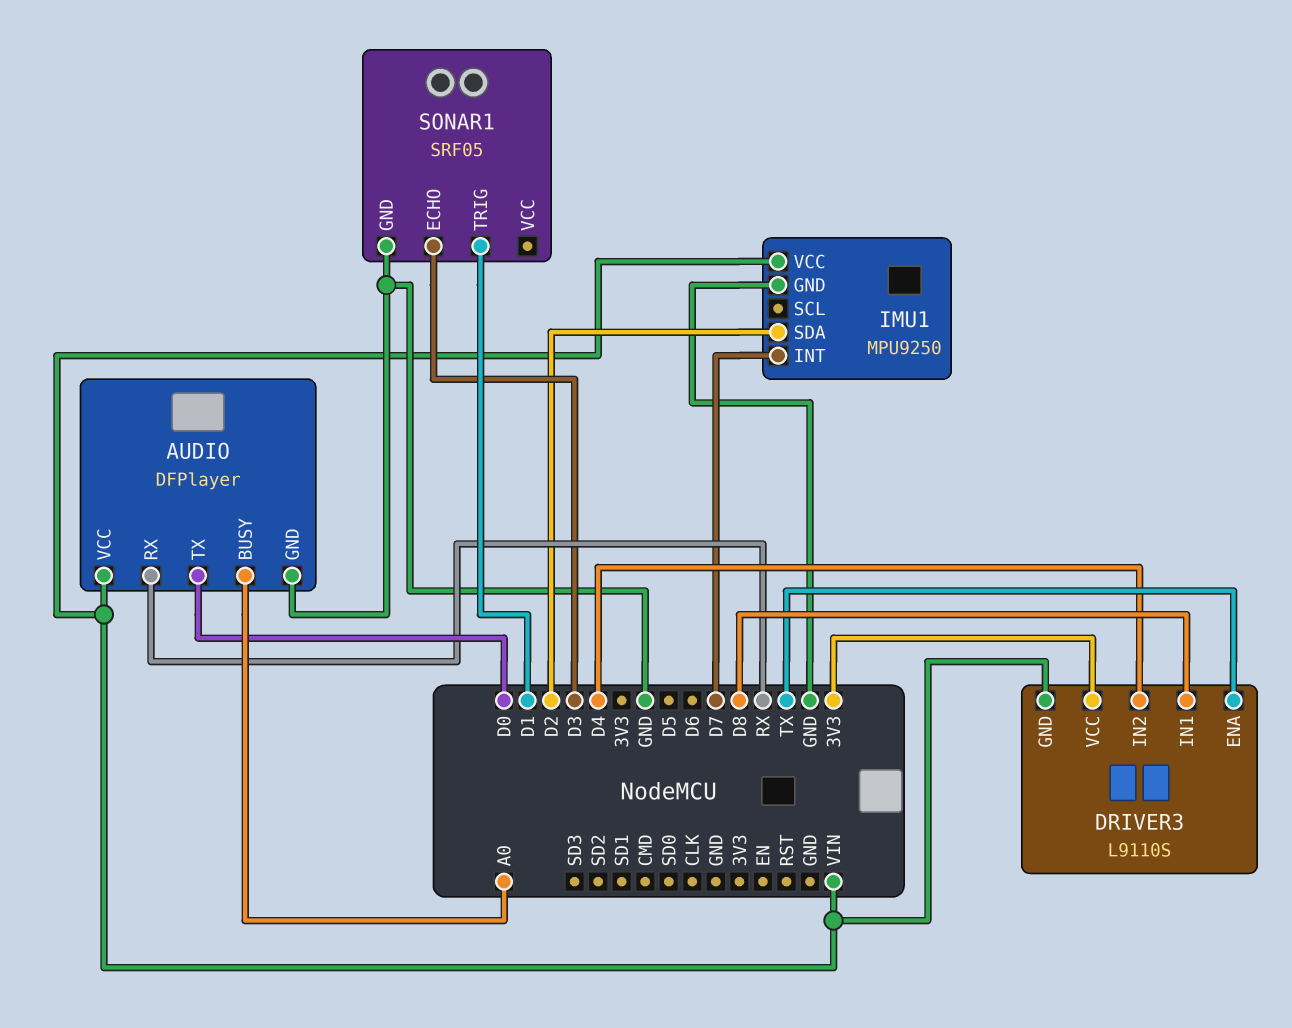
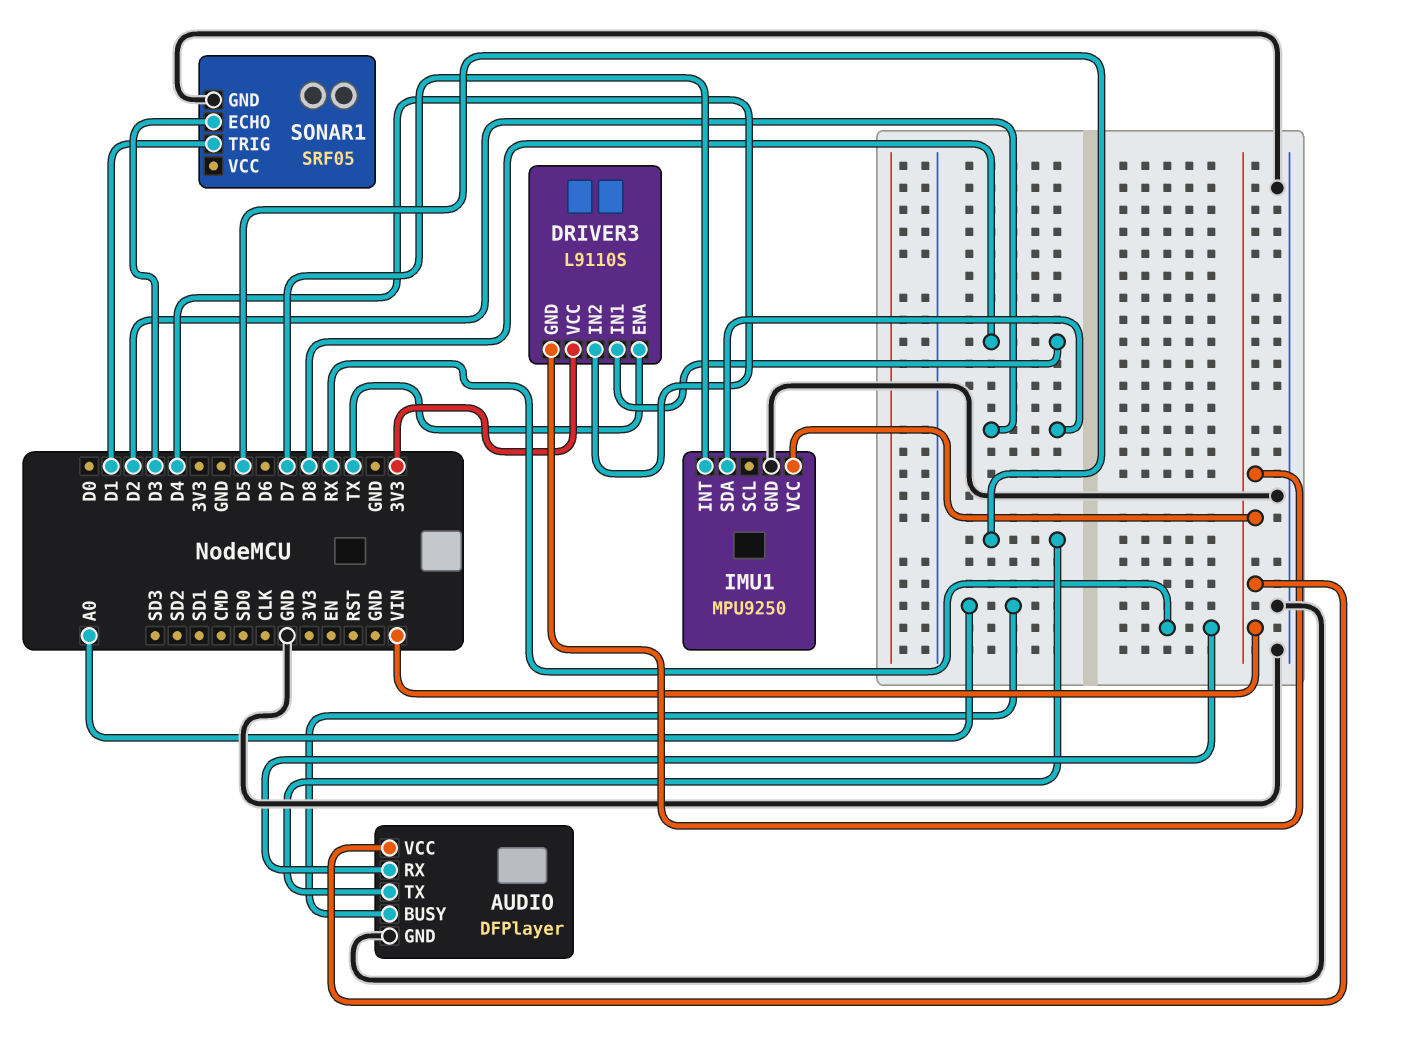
AUDIO pin TX: D0 -> D5

